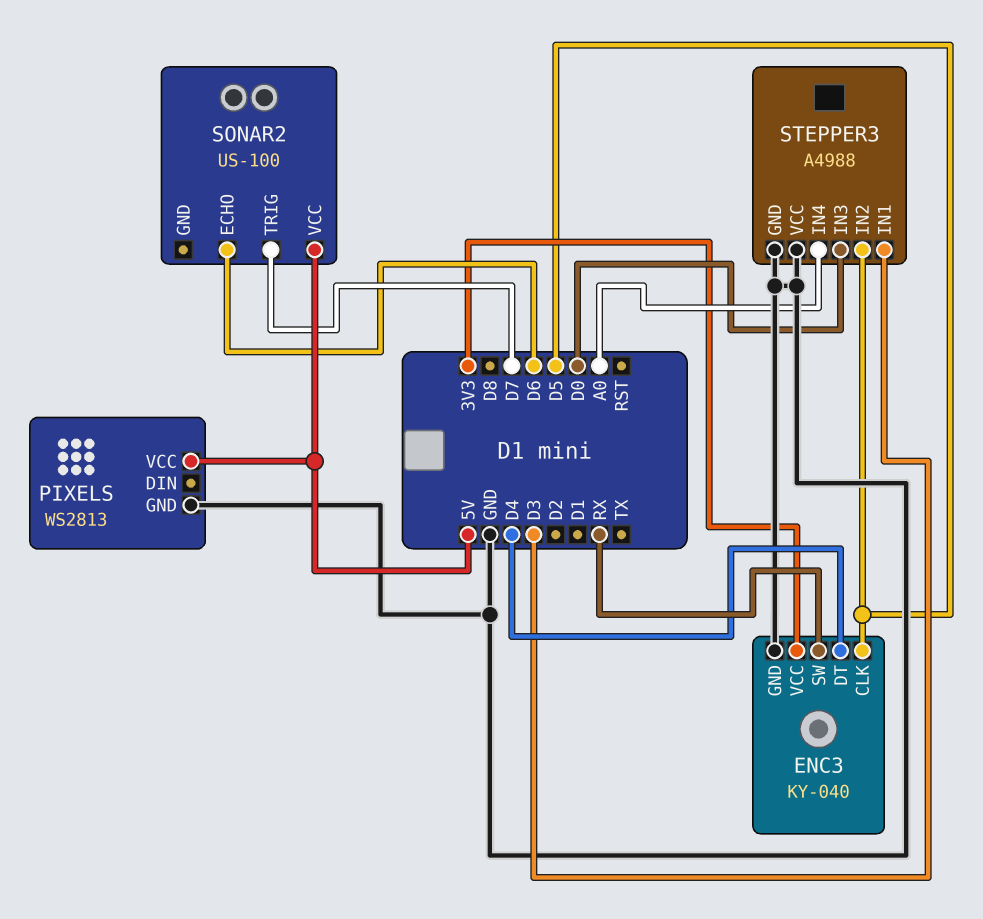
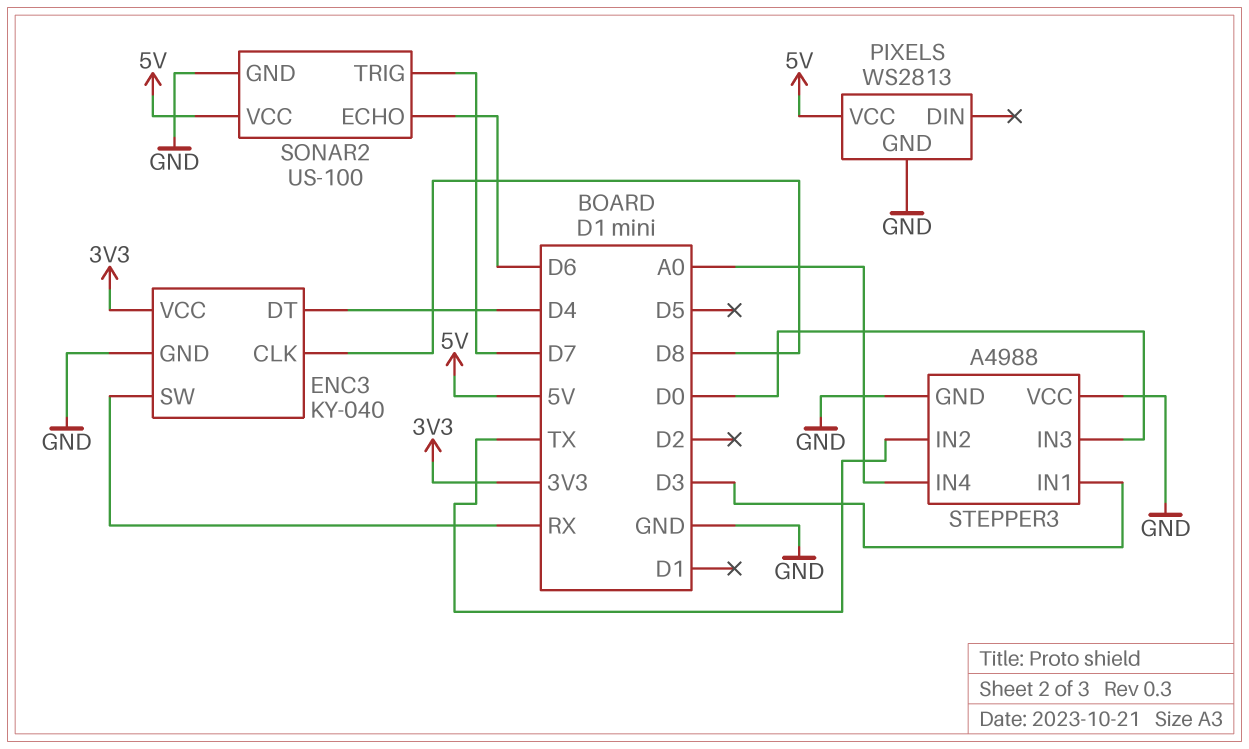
ENC3 pin CLK: D5 -> D8
SONAR2 pin GND: none -> GND
STEPPER3 pin IN2: D5 -> TX

